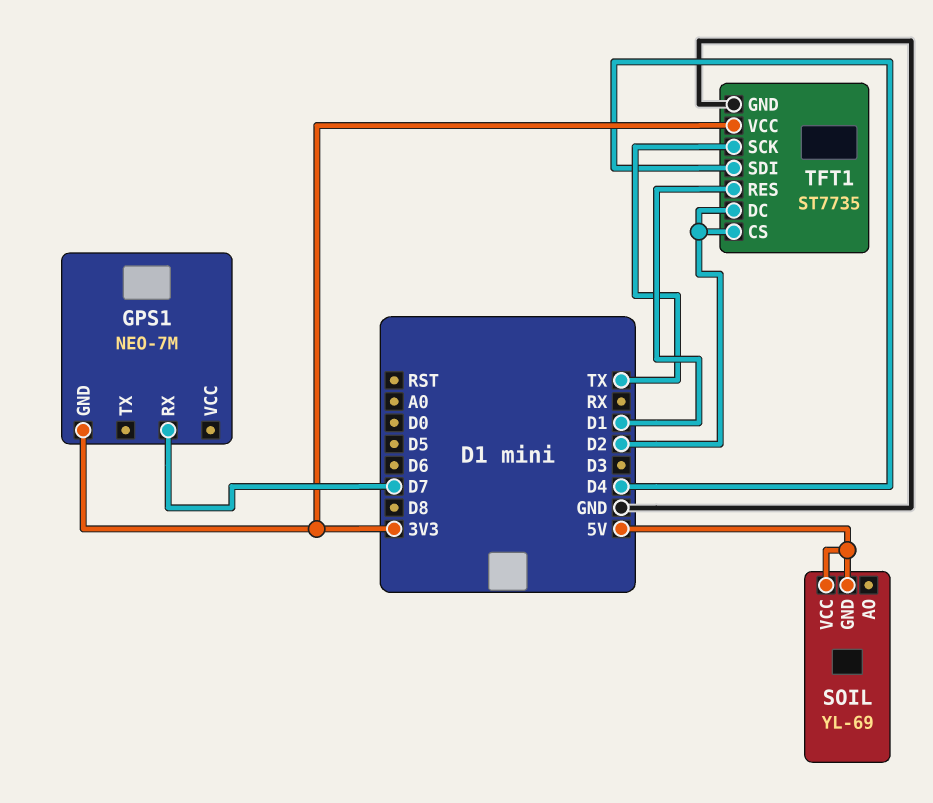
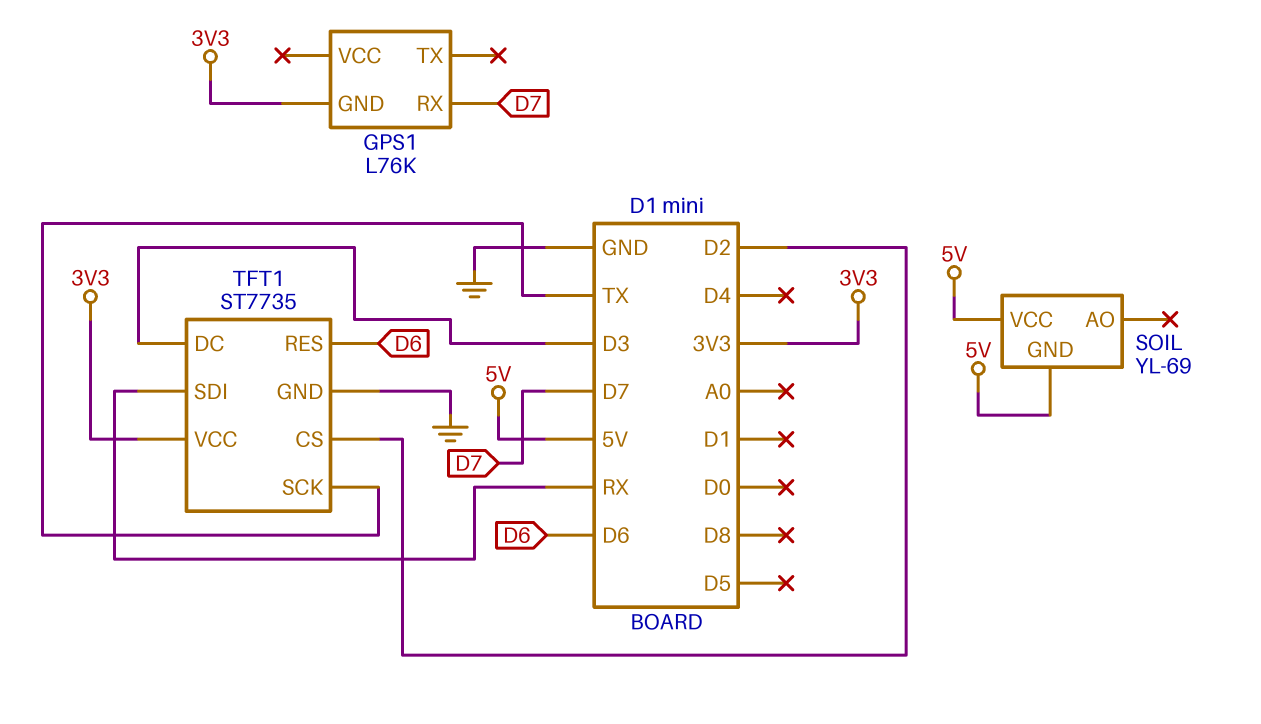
GPS1: NEO-7M -> L76K
TFT1 pin DC: D2 -> D3
TFT1 pin RES: D1 -> D6
TFT1 pin SDI: D4 -> RX

